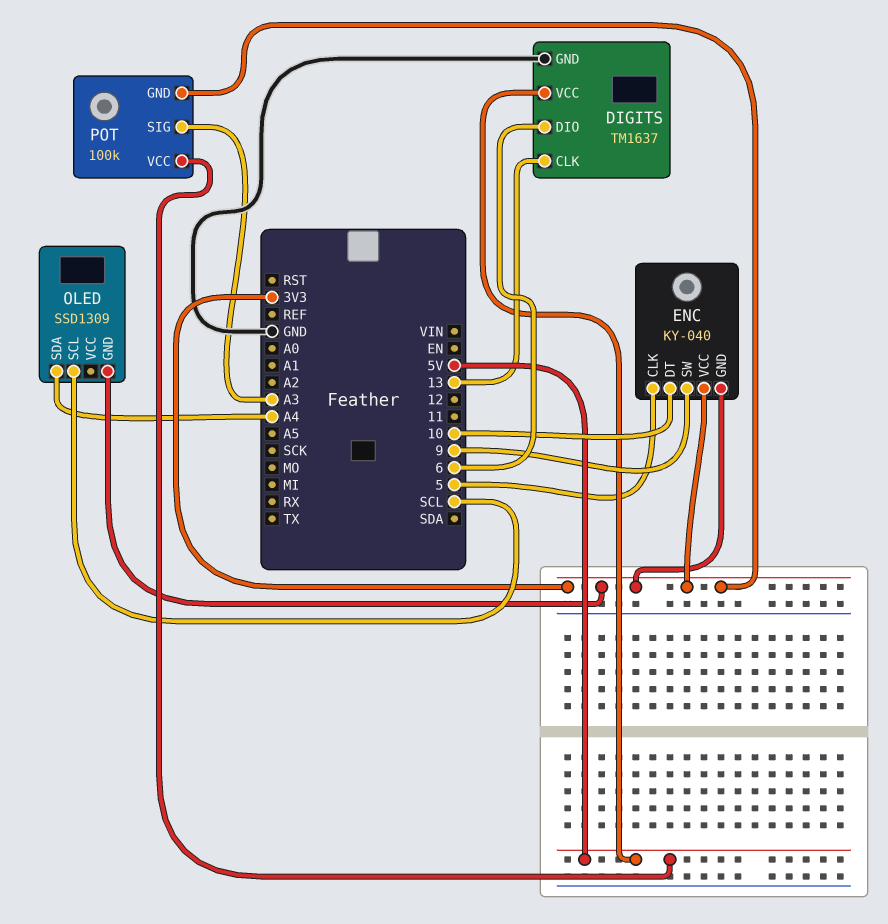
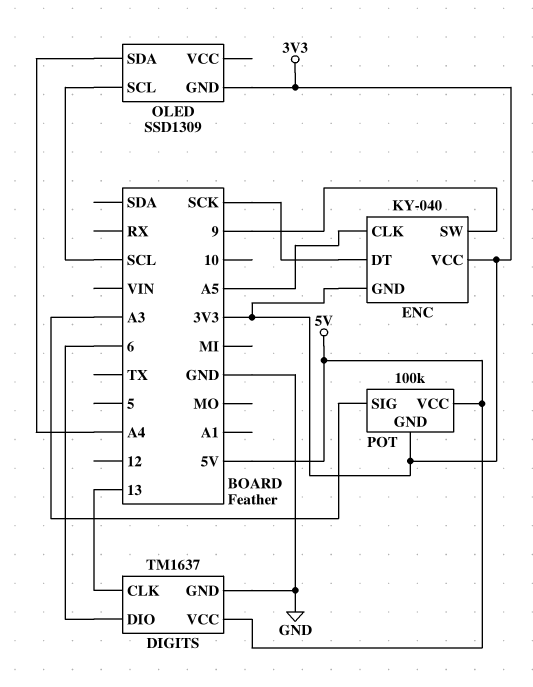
ENC pin CLK: 5 -> A5
ENC pin DT: 10 -> SCK

